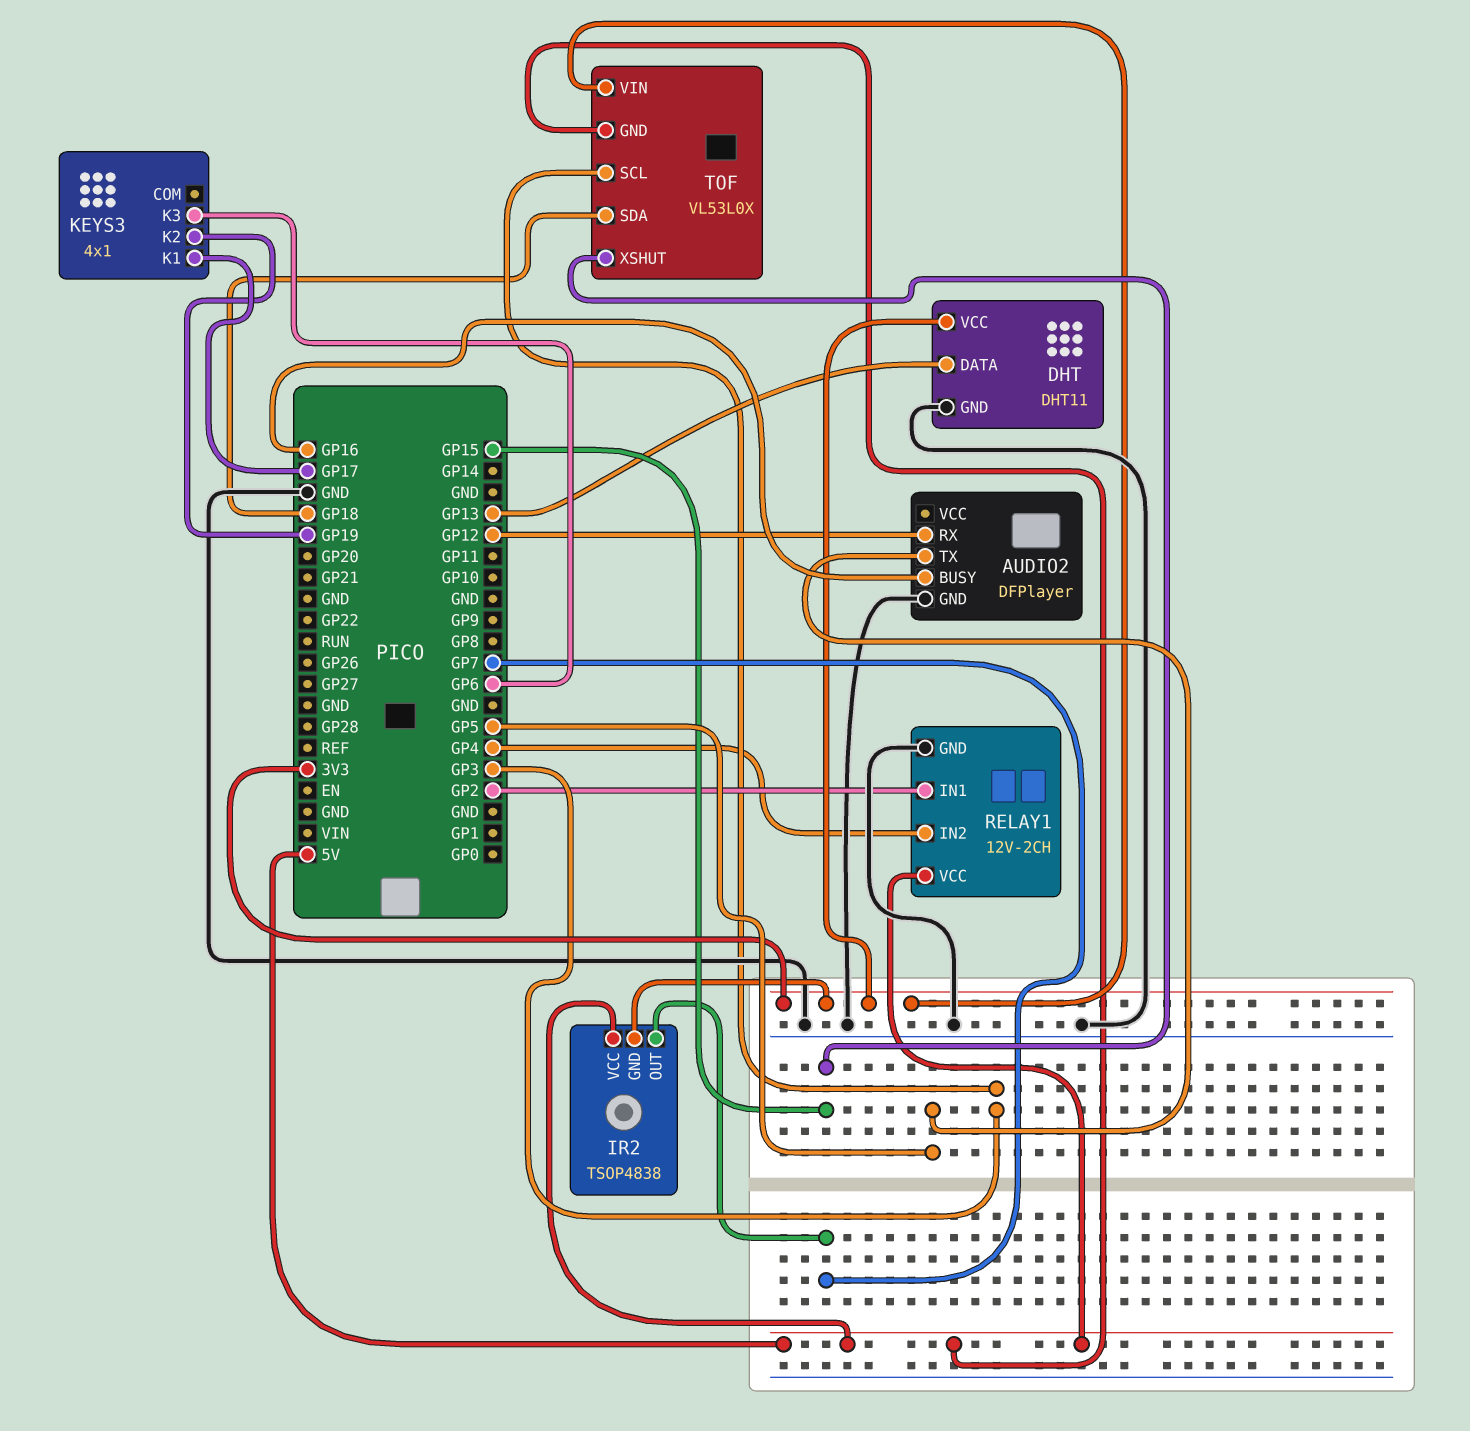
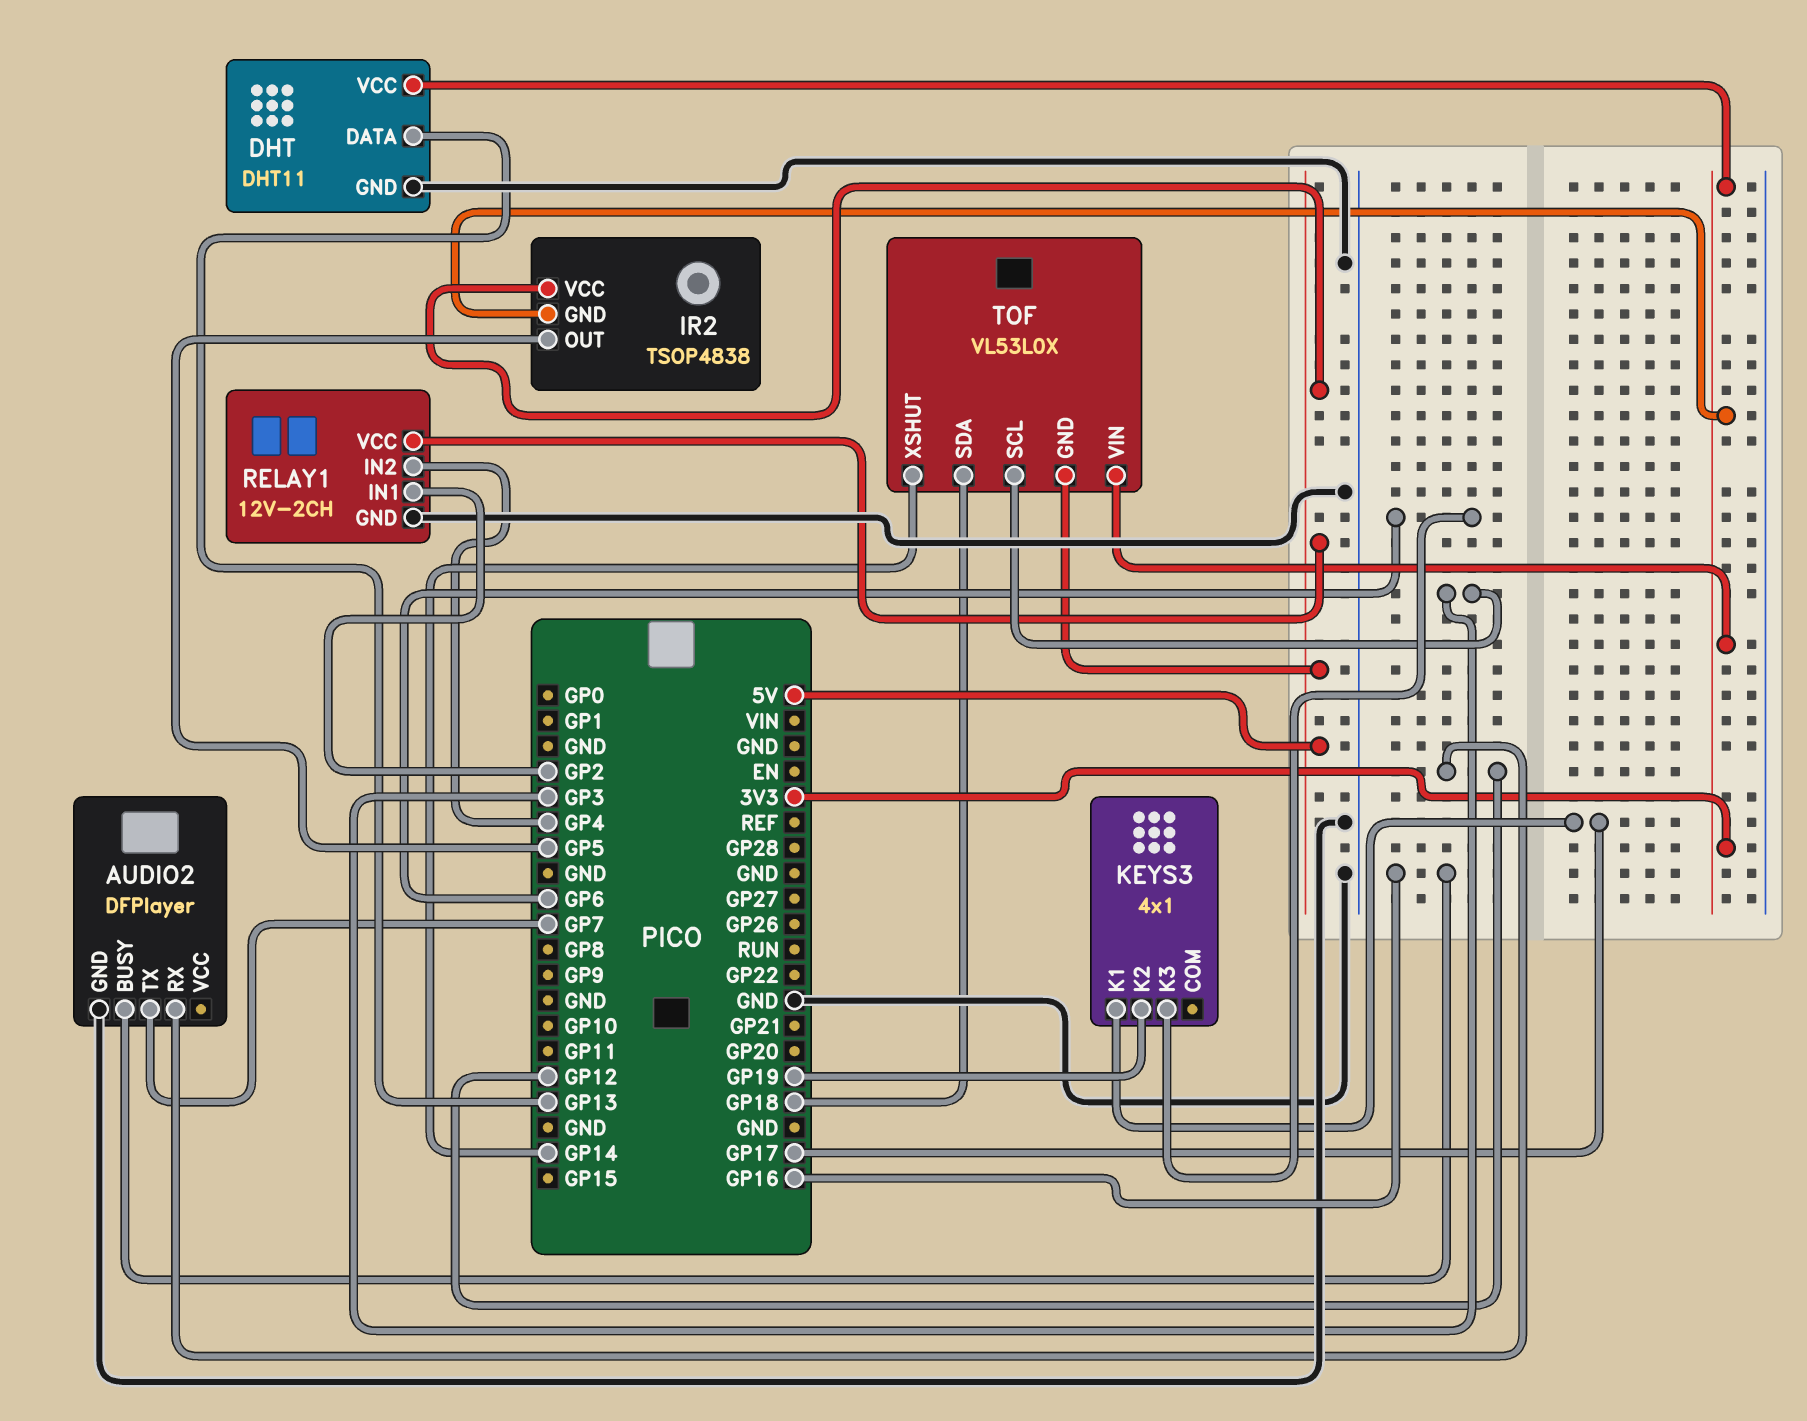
AUDIO2 pin TX: GP5 -> GP7
IR2 pin OUT: GP7 -> GP5
TOF pin XSHUT: GP15 -> GP14

